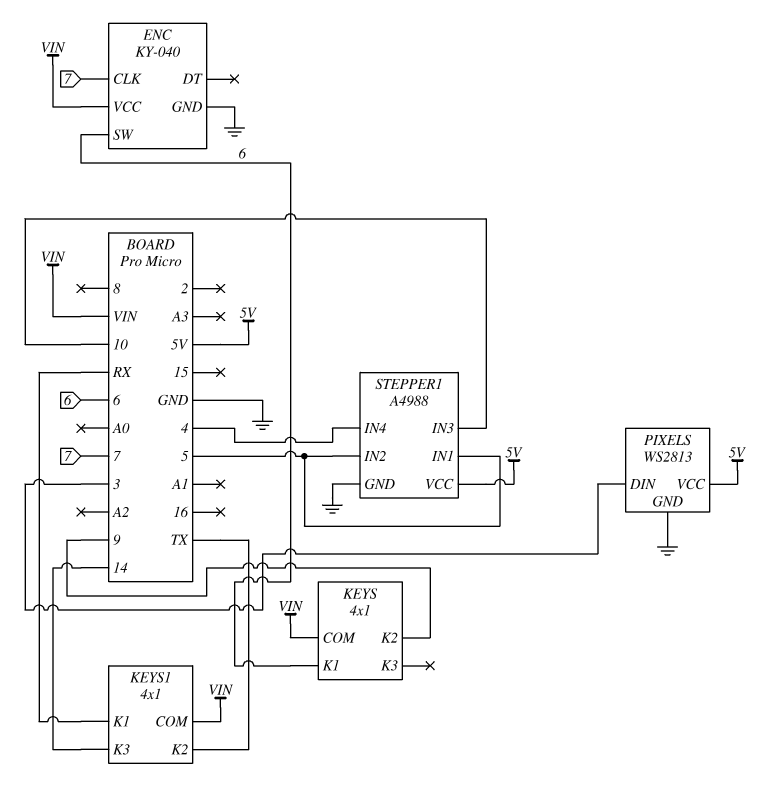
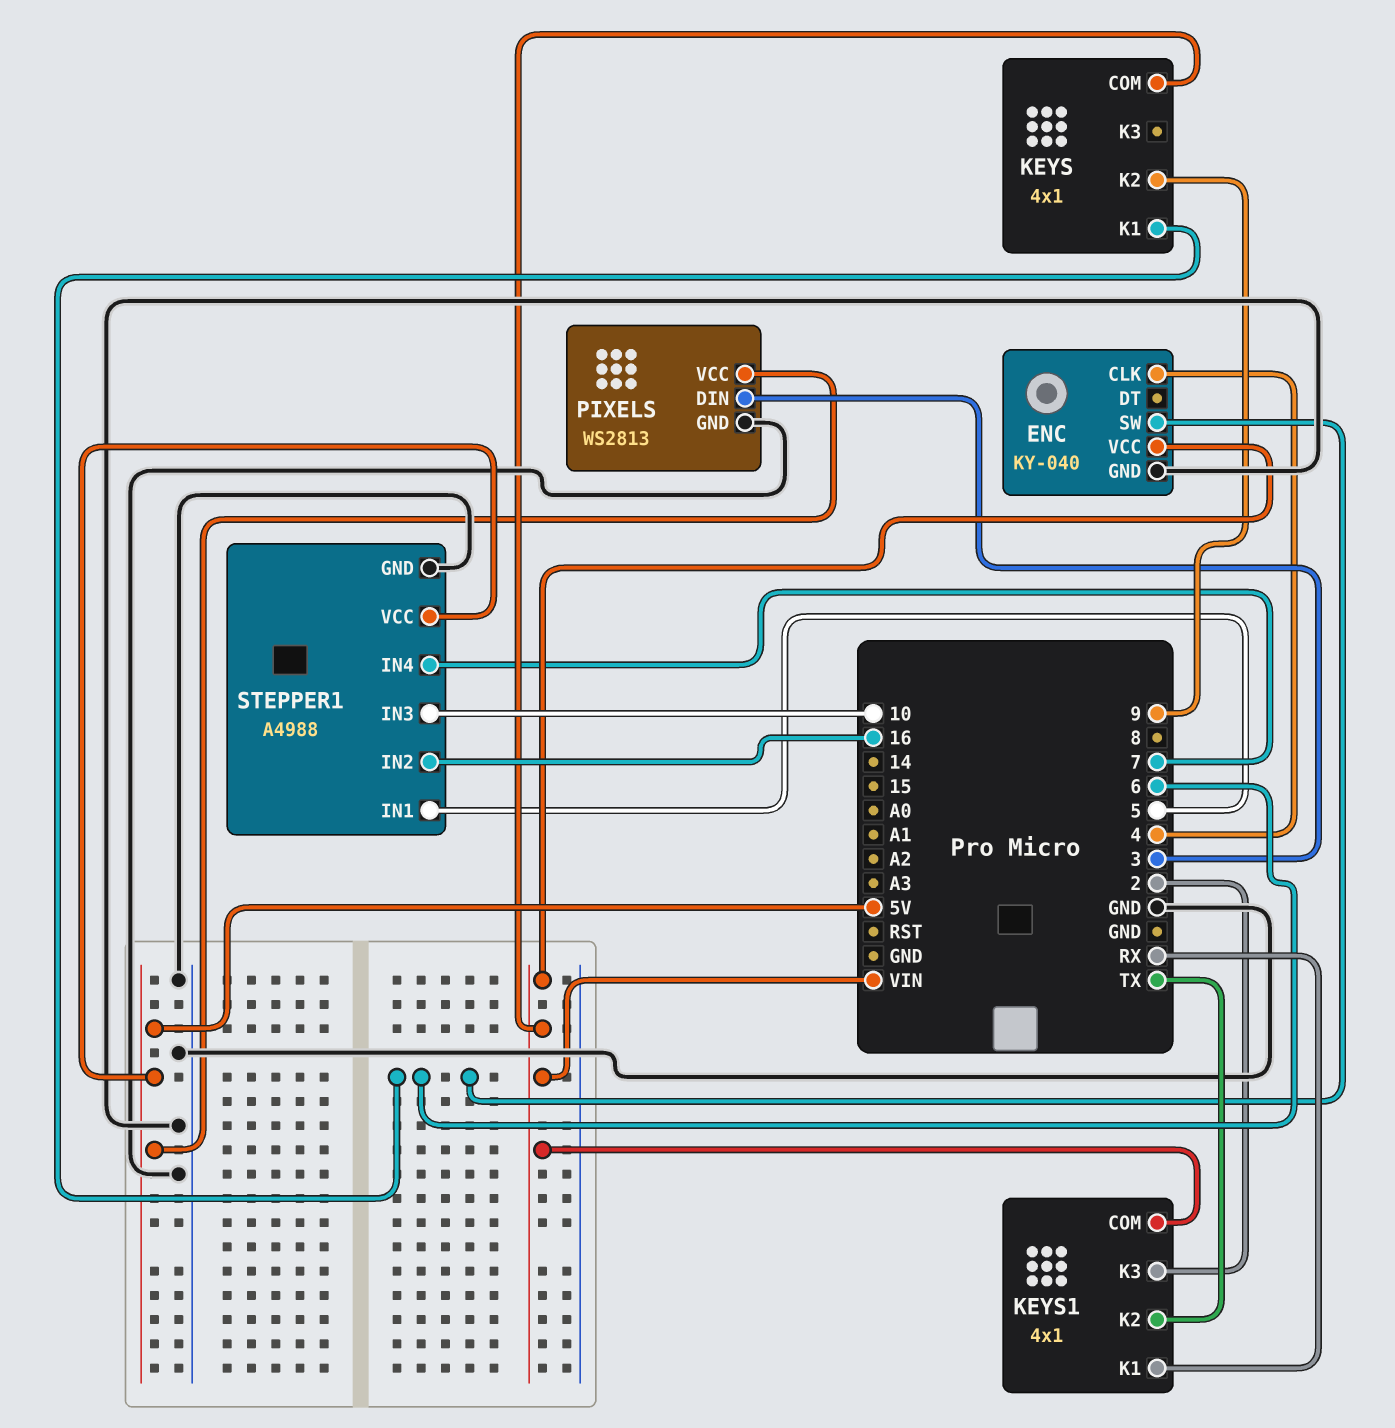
ENC pin CLK: 7 -> 4
KEYS1 pin K3: 14 -> 2
STEPPER1 pin IN2: 5 -> 16
STEPPER1 pin IN4: 4 -> 7

